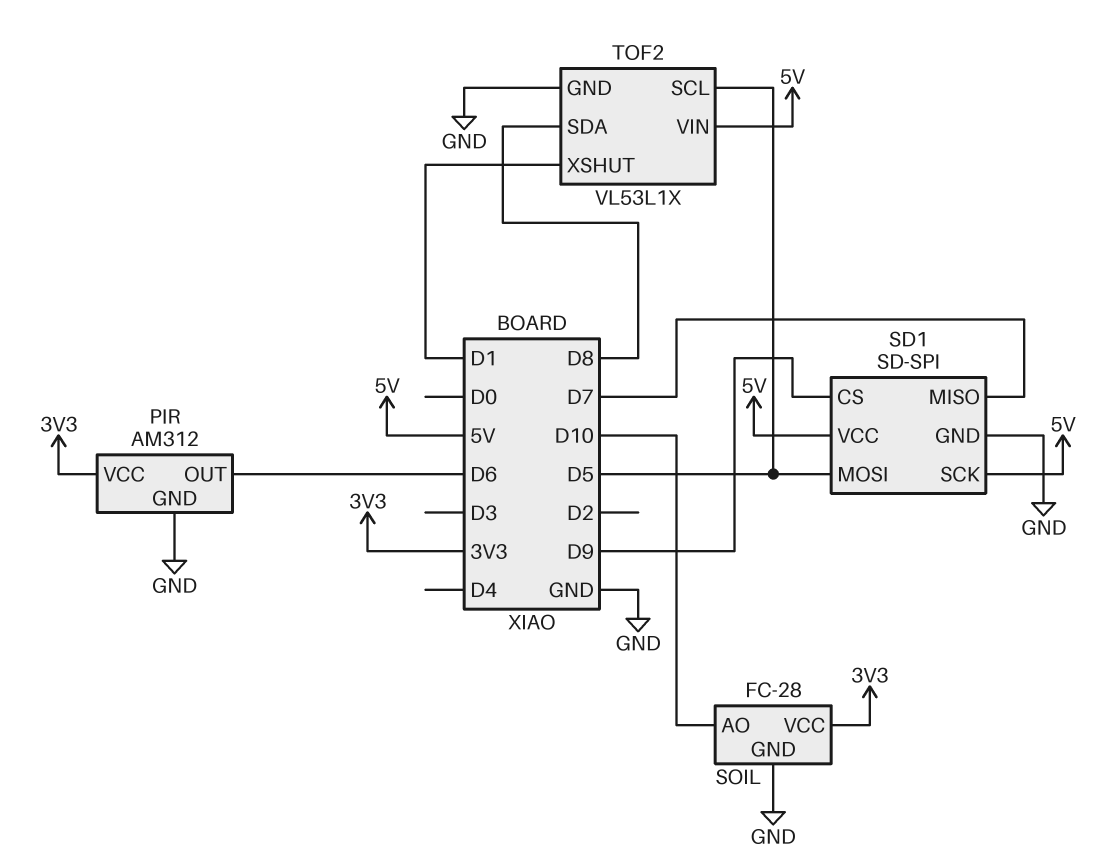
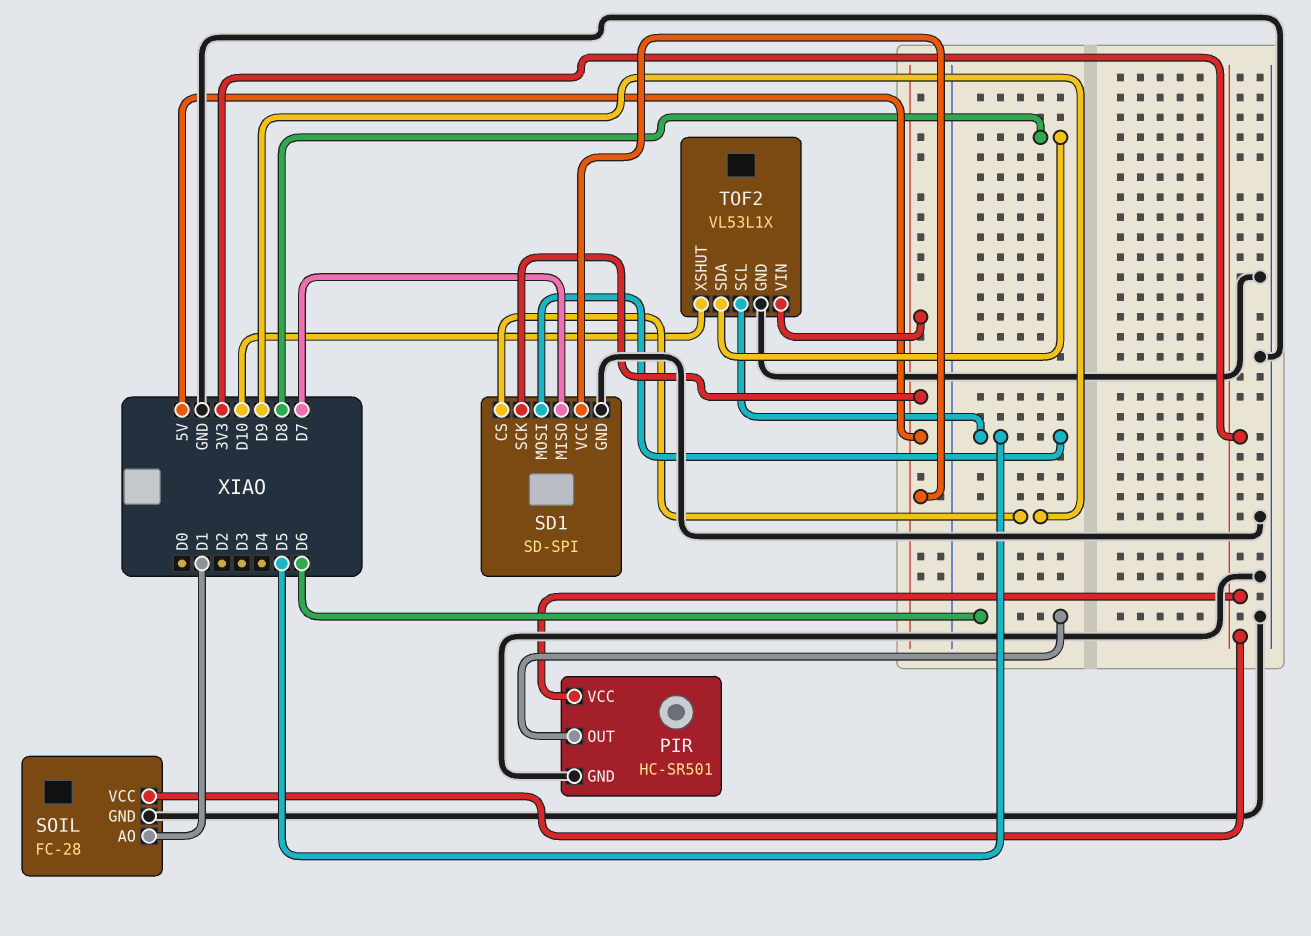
PIR: AM312 -> HC-SR501
SOIL pin AO: D10 -> D1
TOF2 pin XSHUT: D1 -> D10

